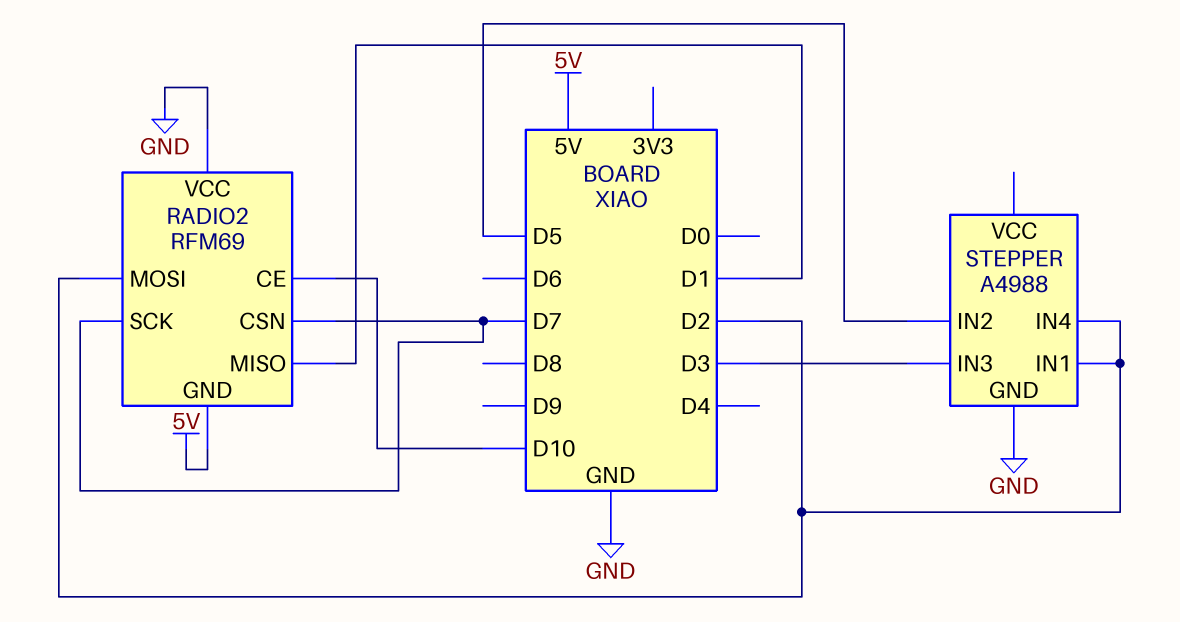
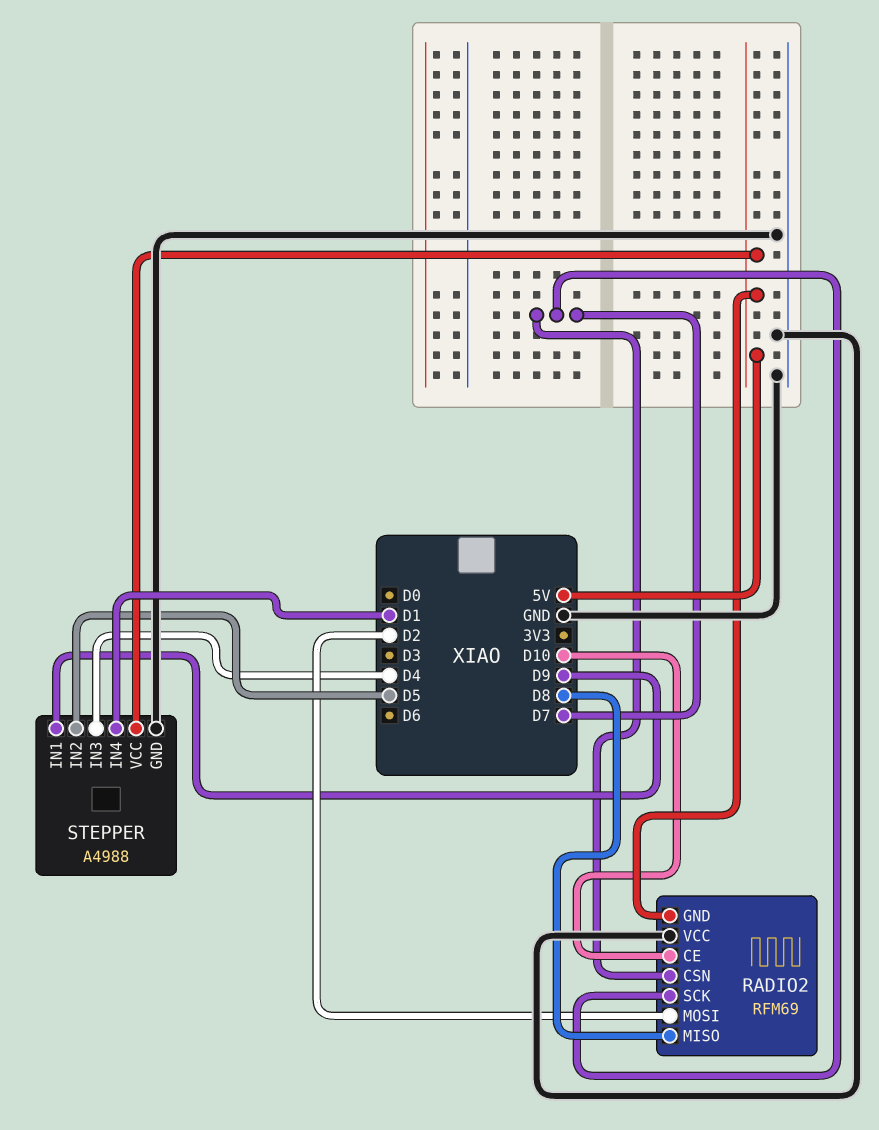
RADIO2 pin MISO: D1 -> D8
STEPPER pin IN1: D2 -> D9
STEPPER pin IN3: D3 -> D4
STEPPER pin IN4: D2 -> D1
STEPPER pin VCC: none -> 5V

